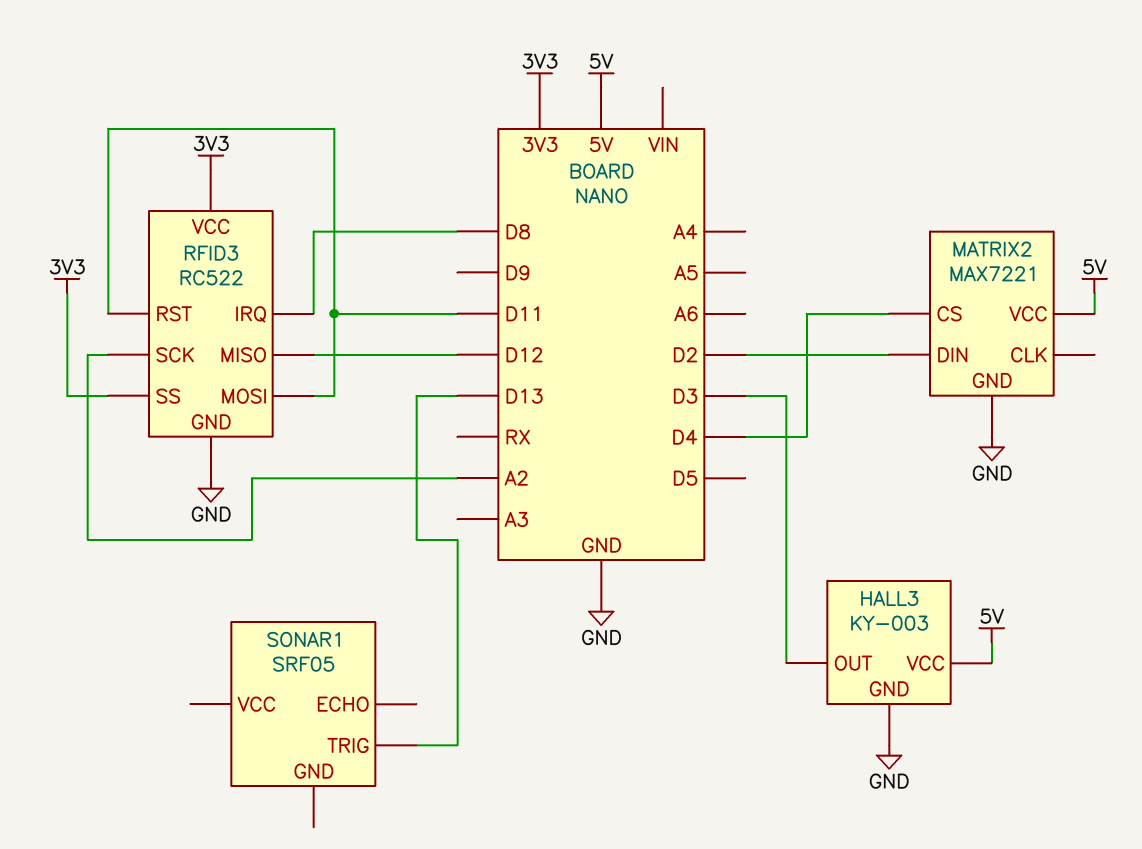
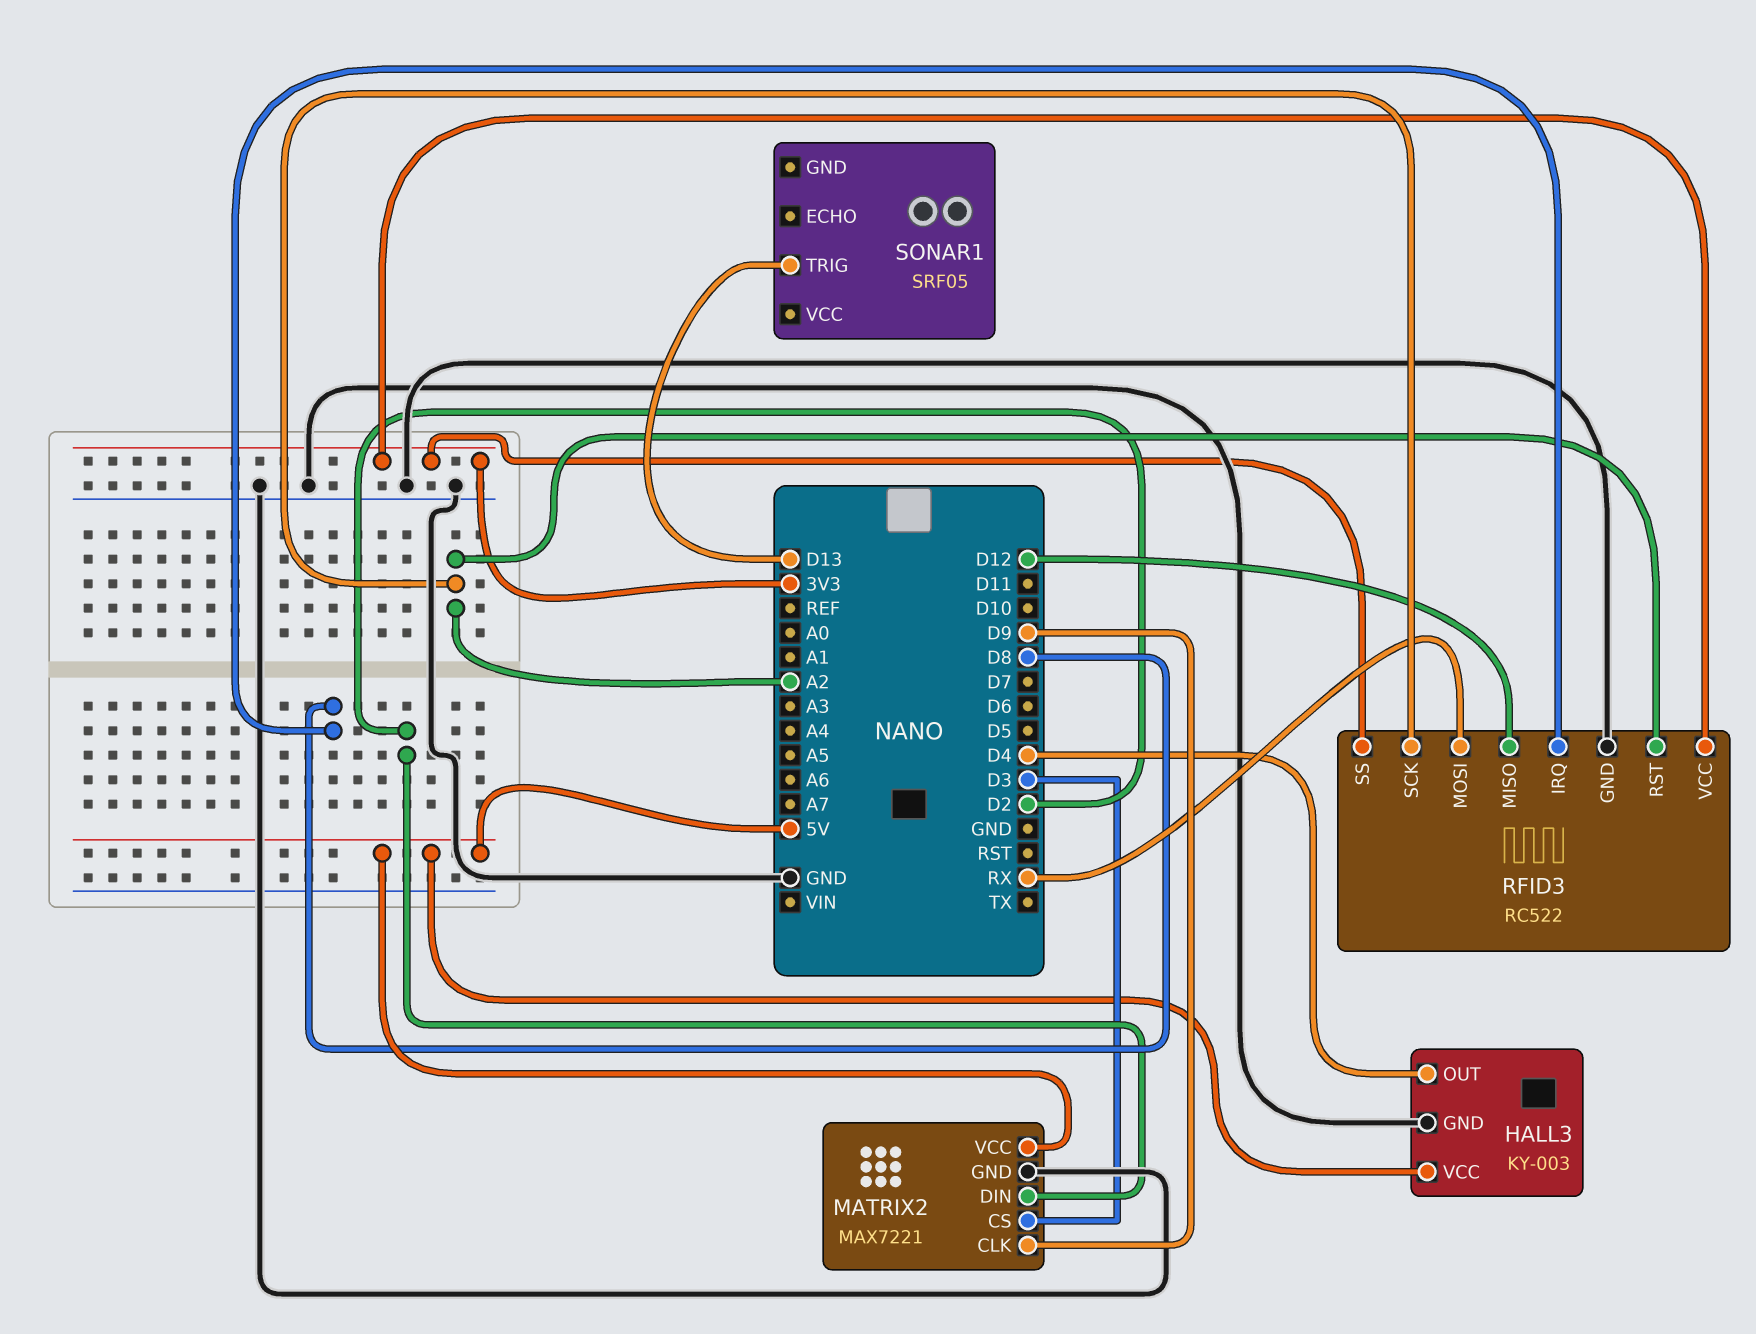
HALL3 pin OUT: D3 -> D4
MATRIX2 pin CLK: none -> D9
MATRIX2 pin CS: D4 -> D3
RFID3 pin MOSI: D11 -> RX
RFID3 pin RST: D11 -> A2

